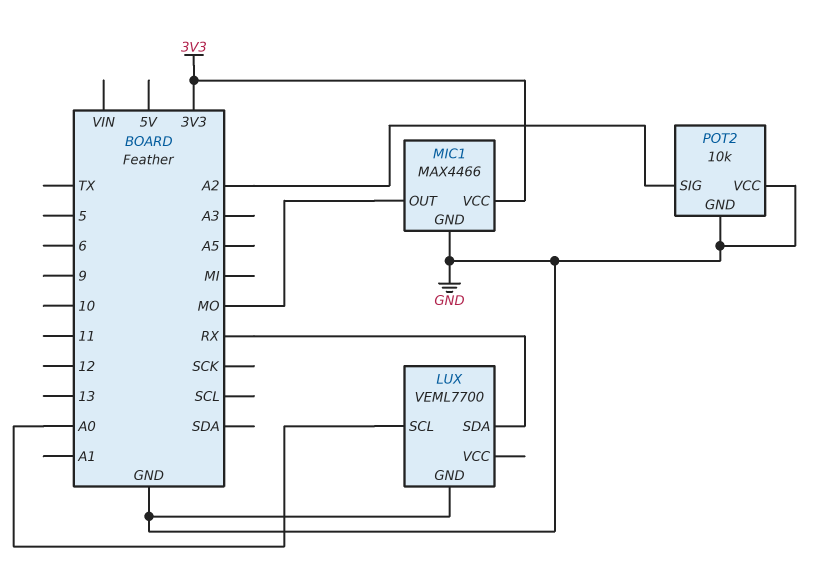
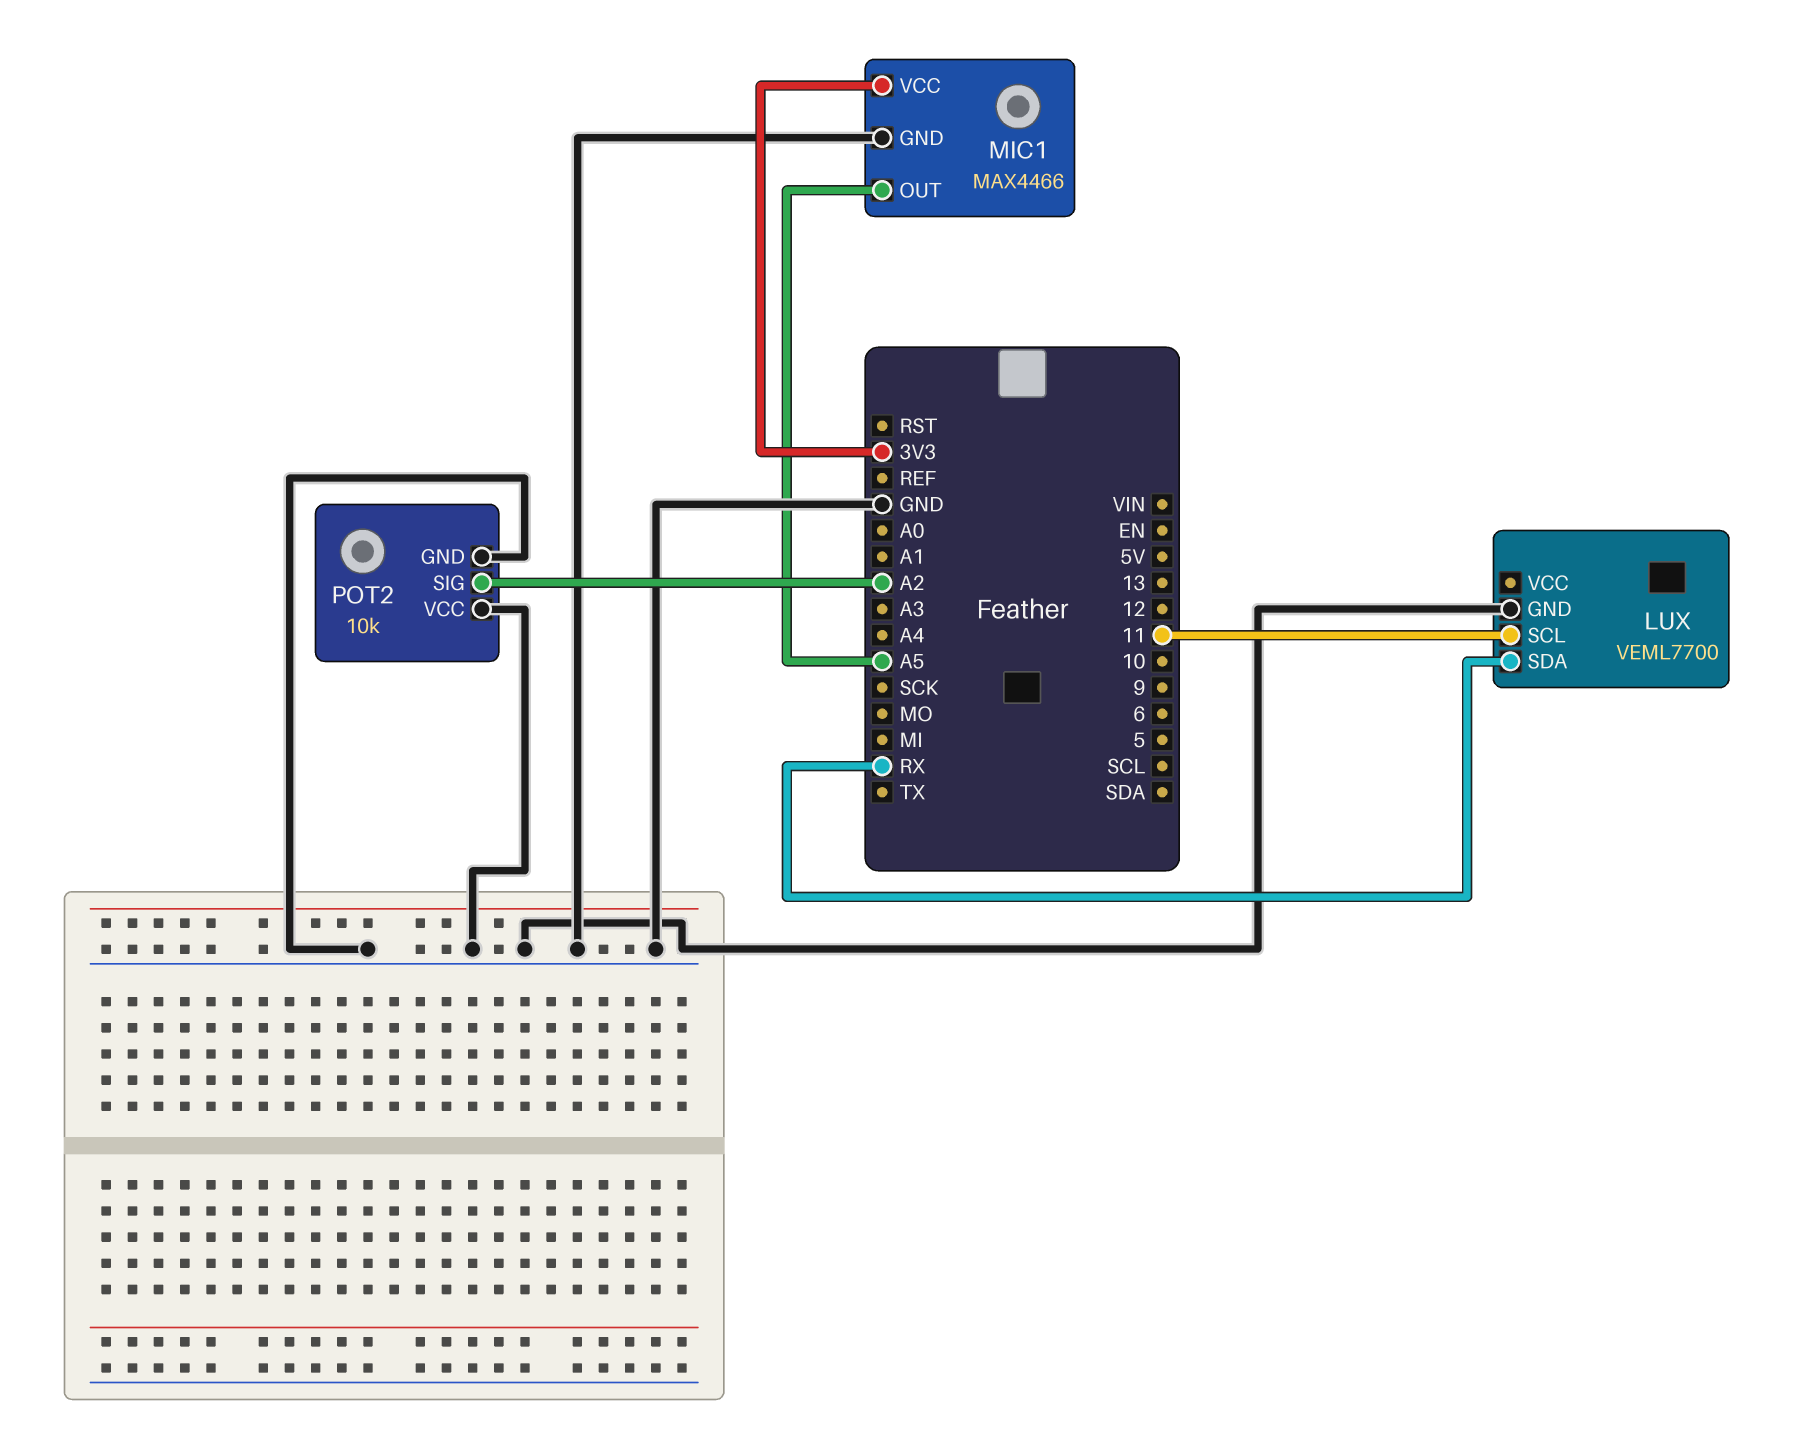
LUX pin SCL: A0 -> 11
MIC1 pin OUT: MO -> A5

